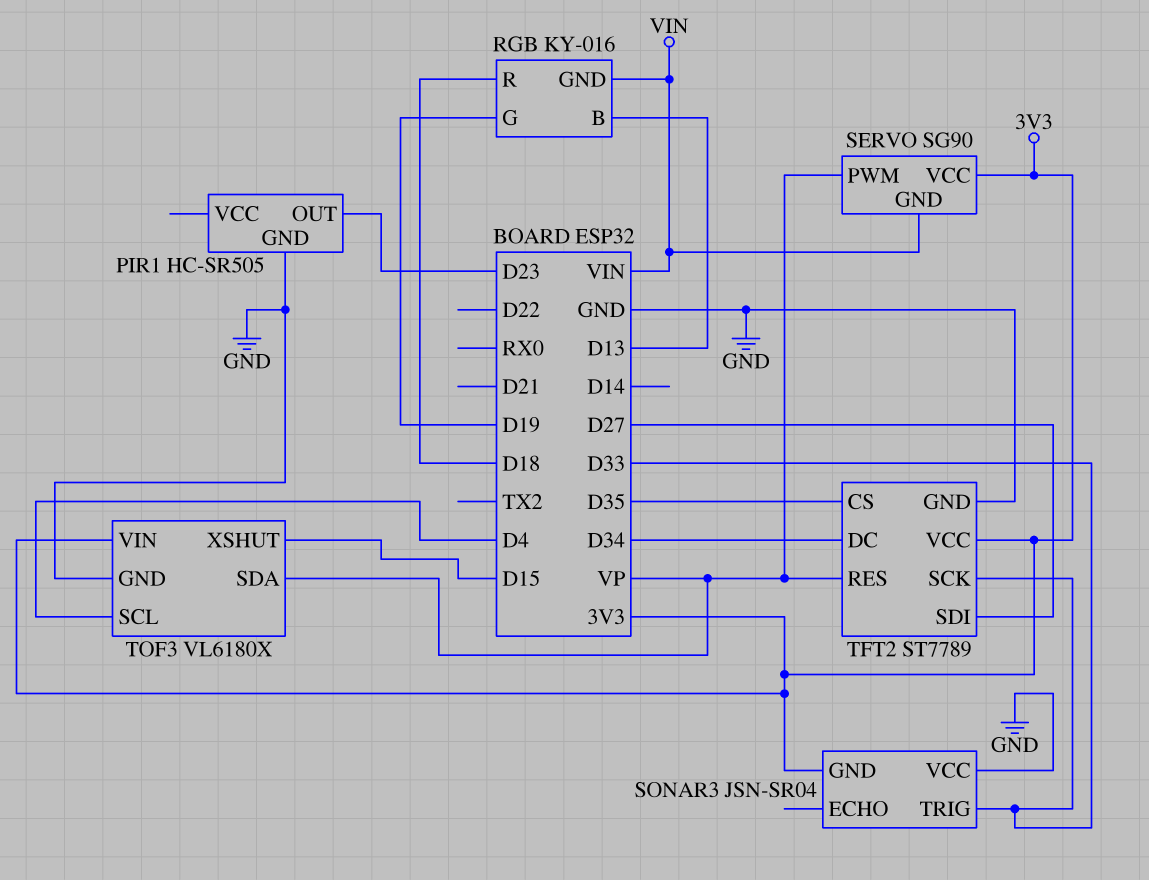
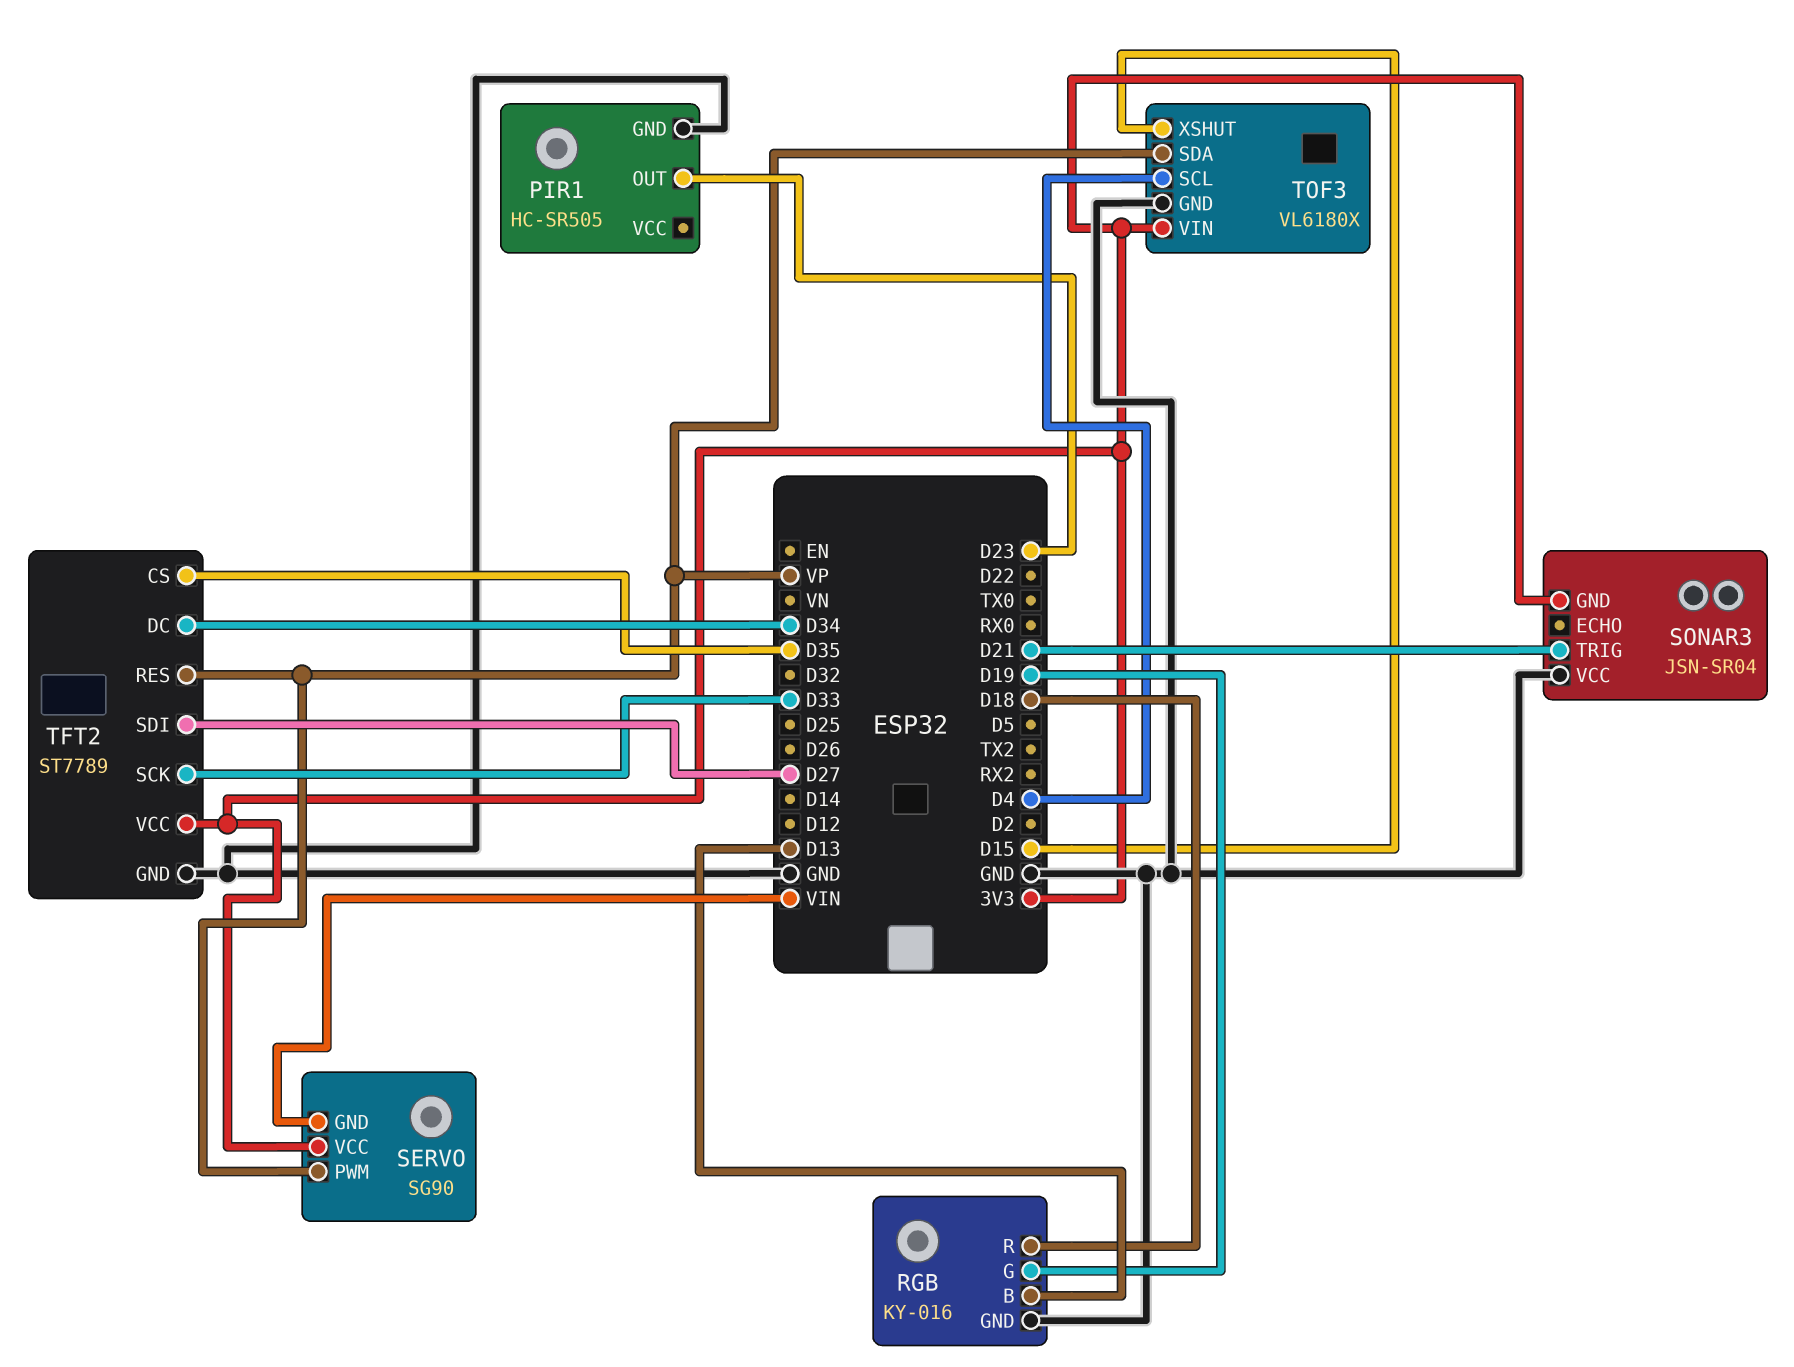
RGB pin GND: VIN -> GND
SONAR3 pin TRIG: D33 -> D21

